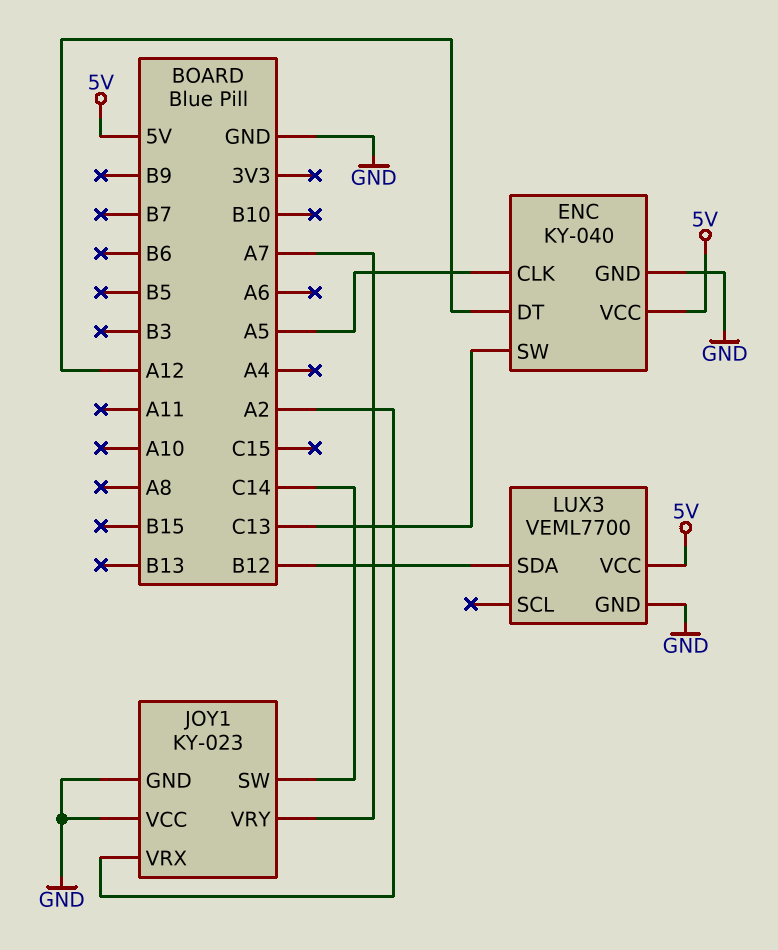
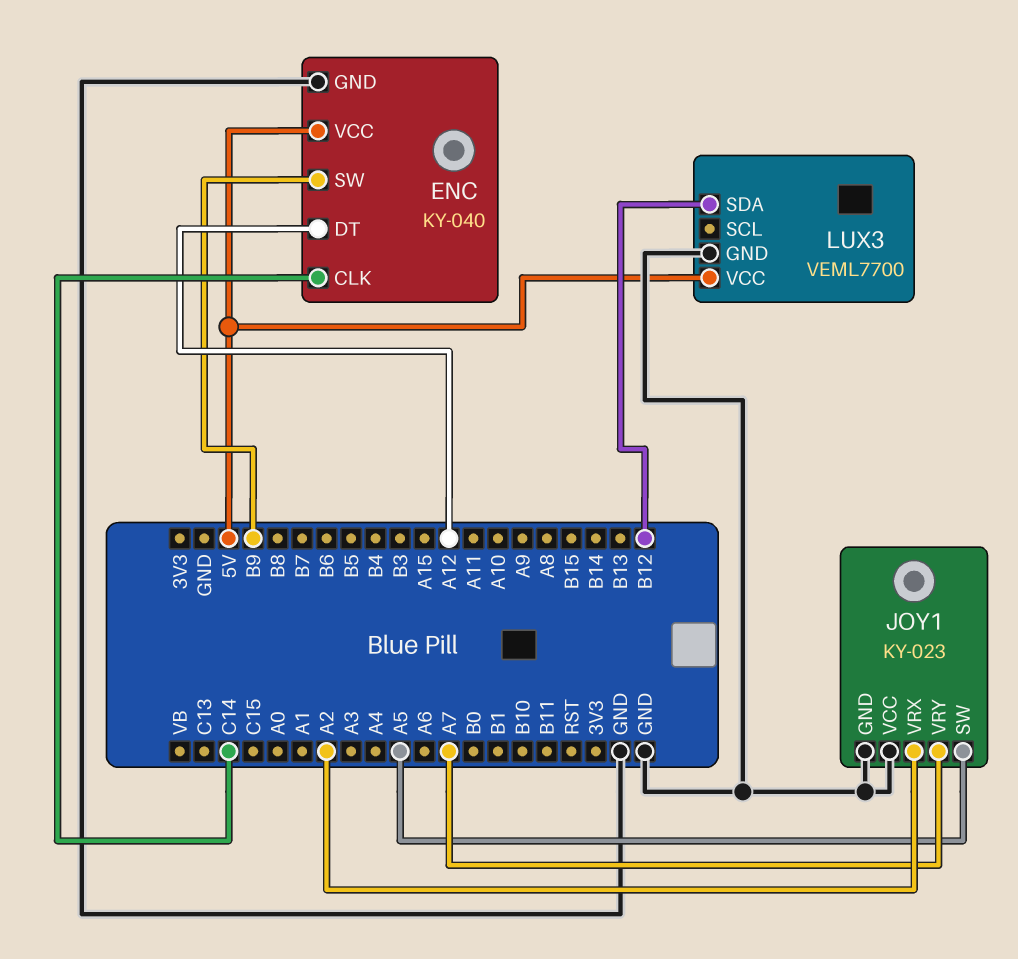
ENC pin CLK: A5 -> C14
ENC pin SW: C13 -> B9
JOY1 pin SW: C14 -> A5

